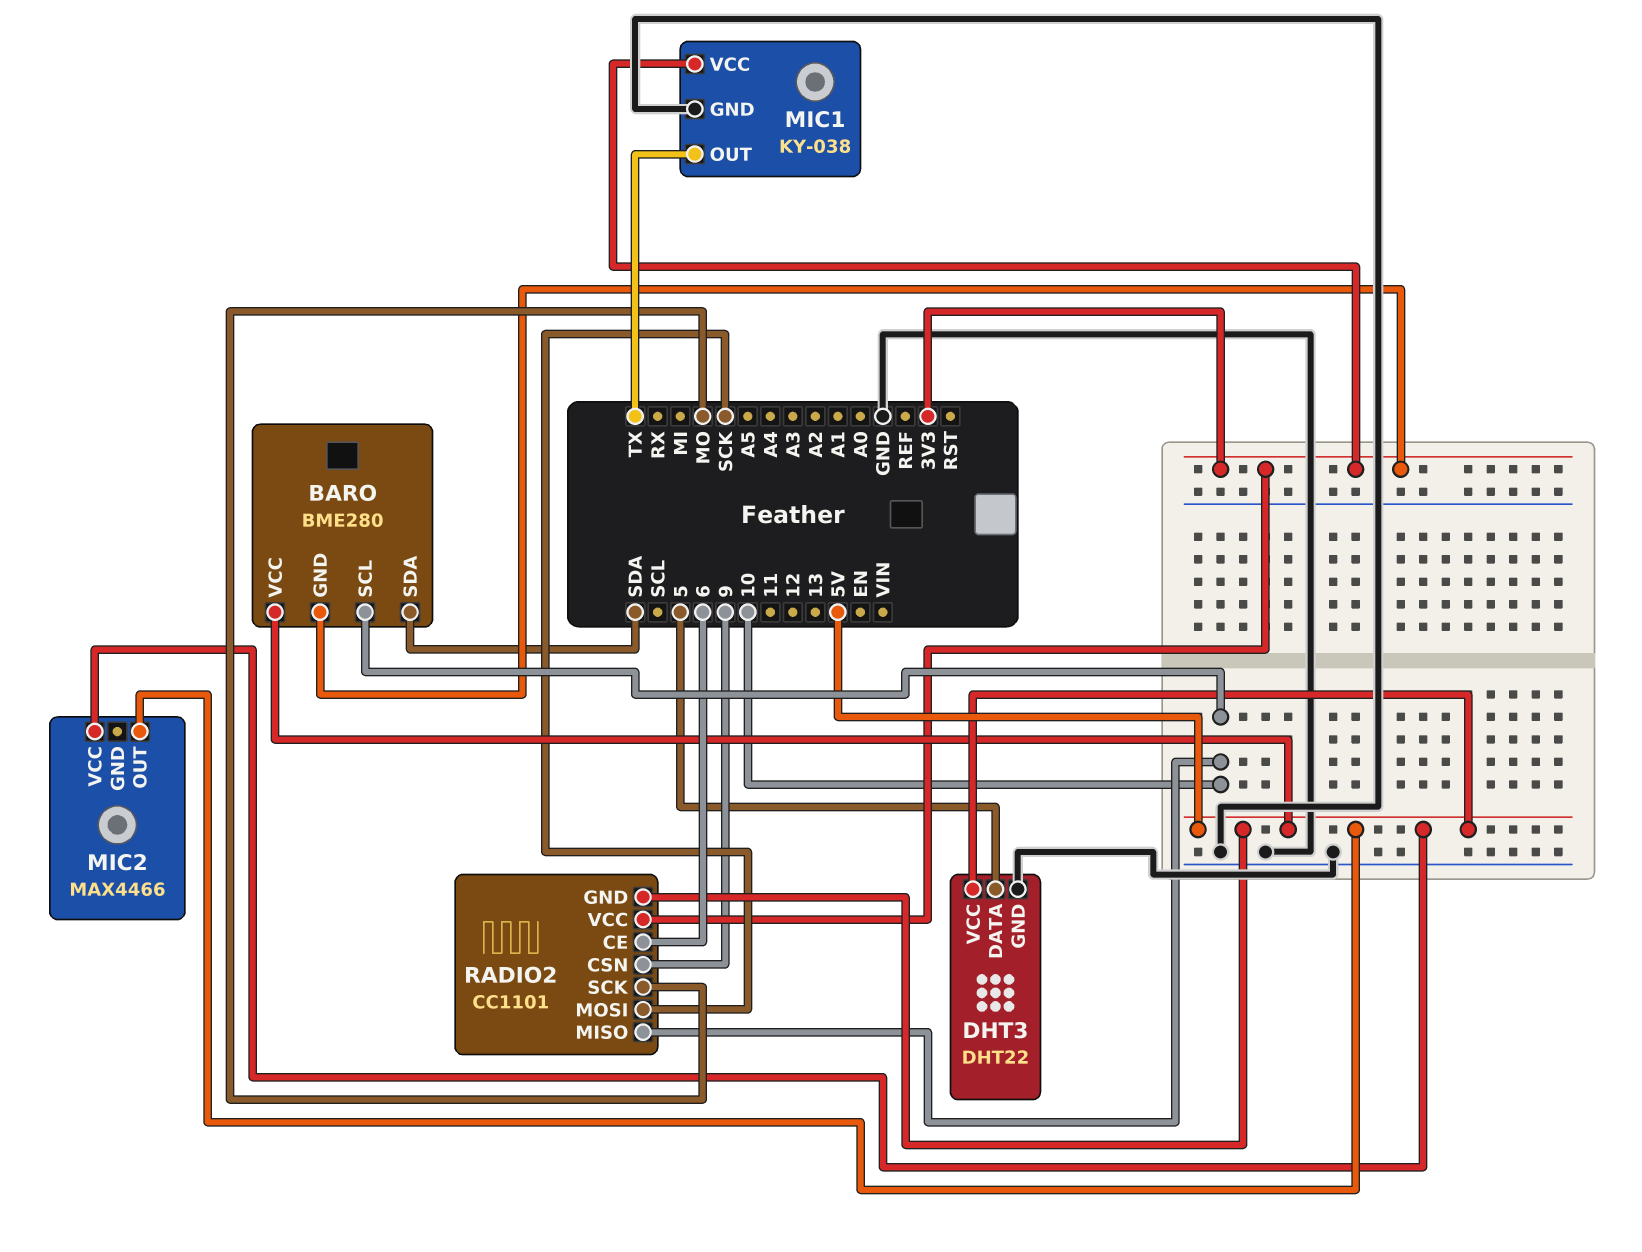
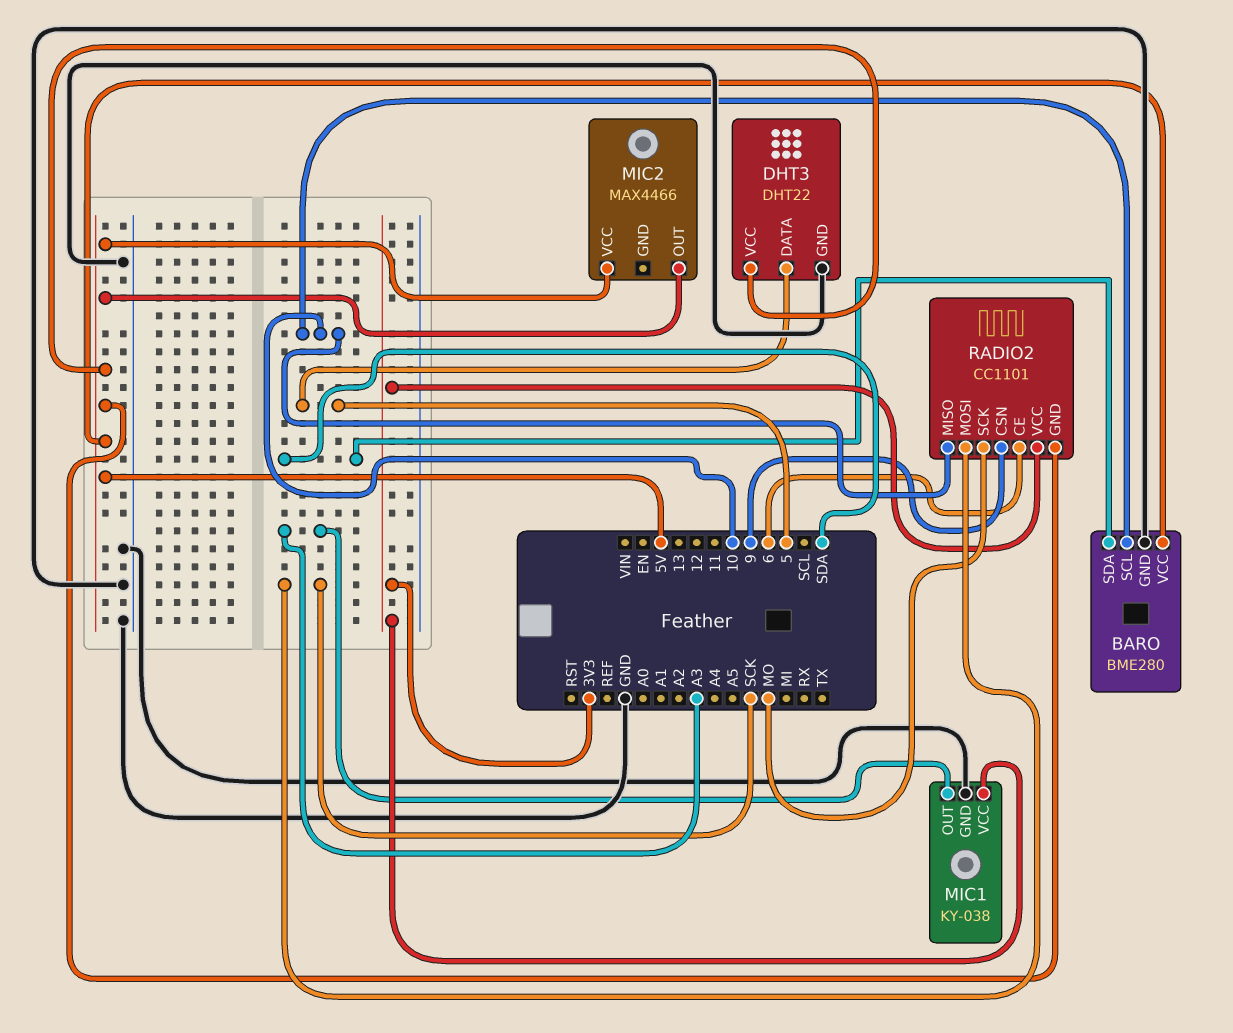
BARO pin GND: 3V3 -> GND
MIC1 pin OUT: TX -> A3

